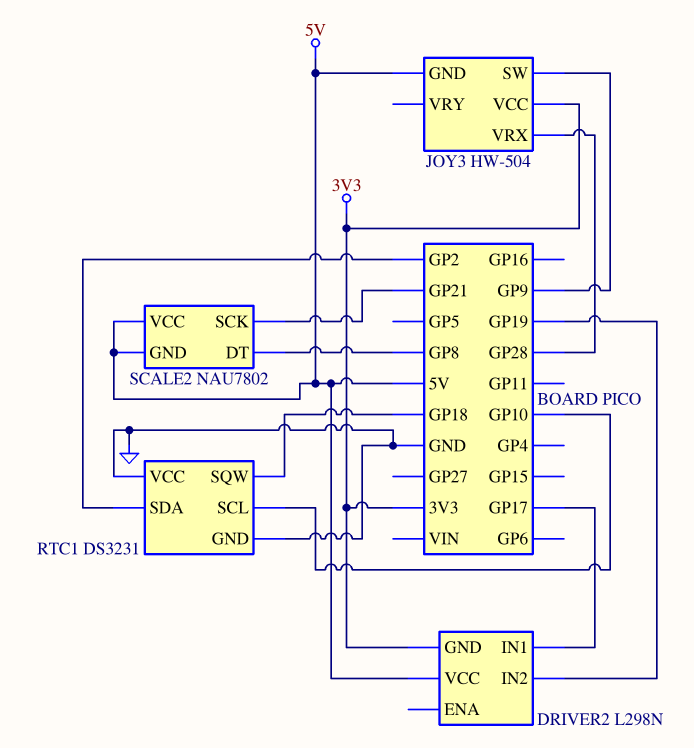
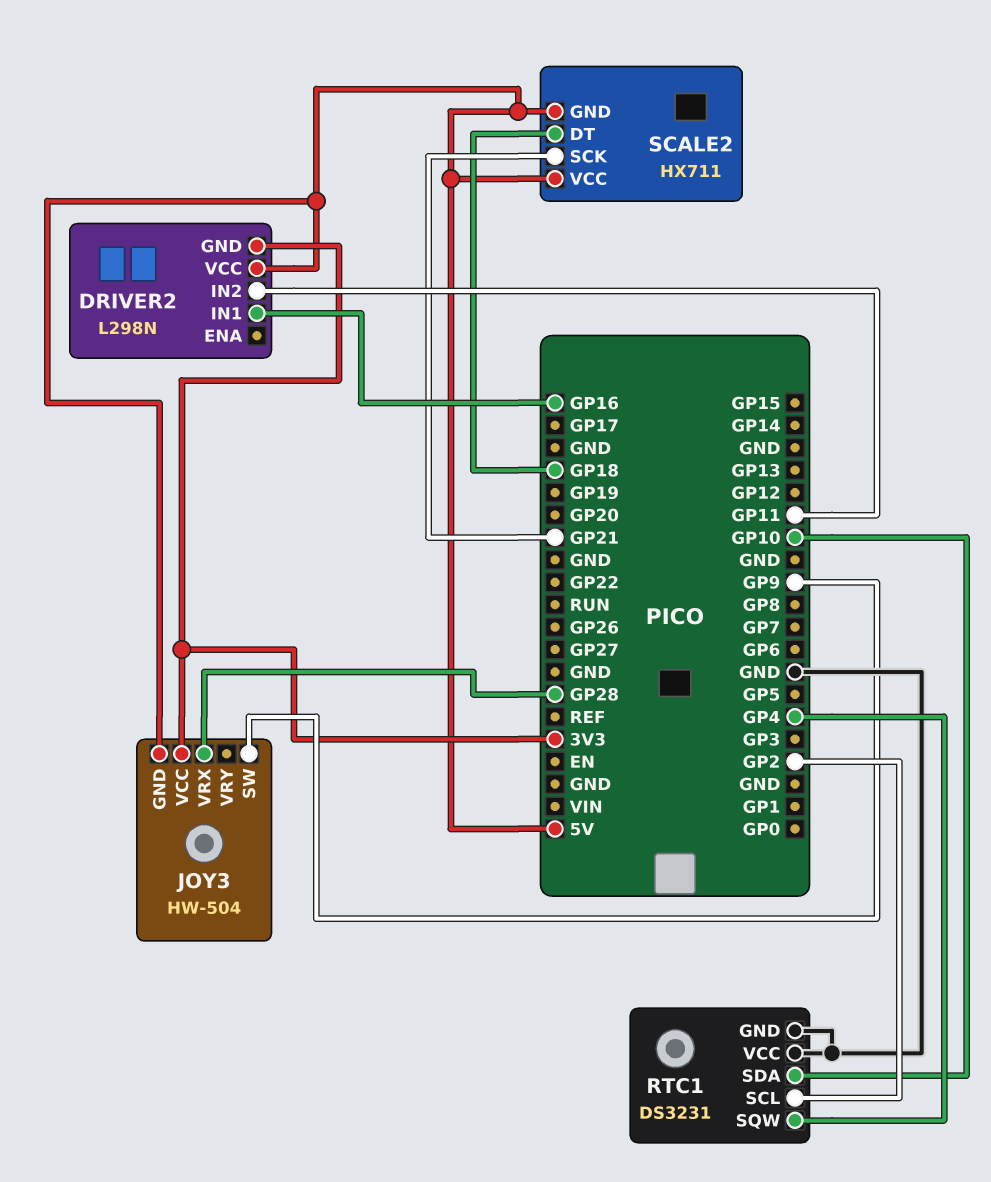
DRIVER2 pin IN1: GP17 -> GP16
DRIVER2 pin IN2: GP19 -> GP11
RTC1 pin SCL: GP10 -> GP2
RTC1 pin SDA: GP2 -> GP10
RTC1 pin SQW: GP18 -> GP4
SCALE2: NAU7802 -> HX711
SCALE2 pin DT: GP8 -> GP18

